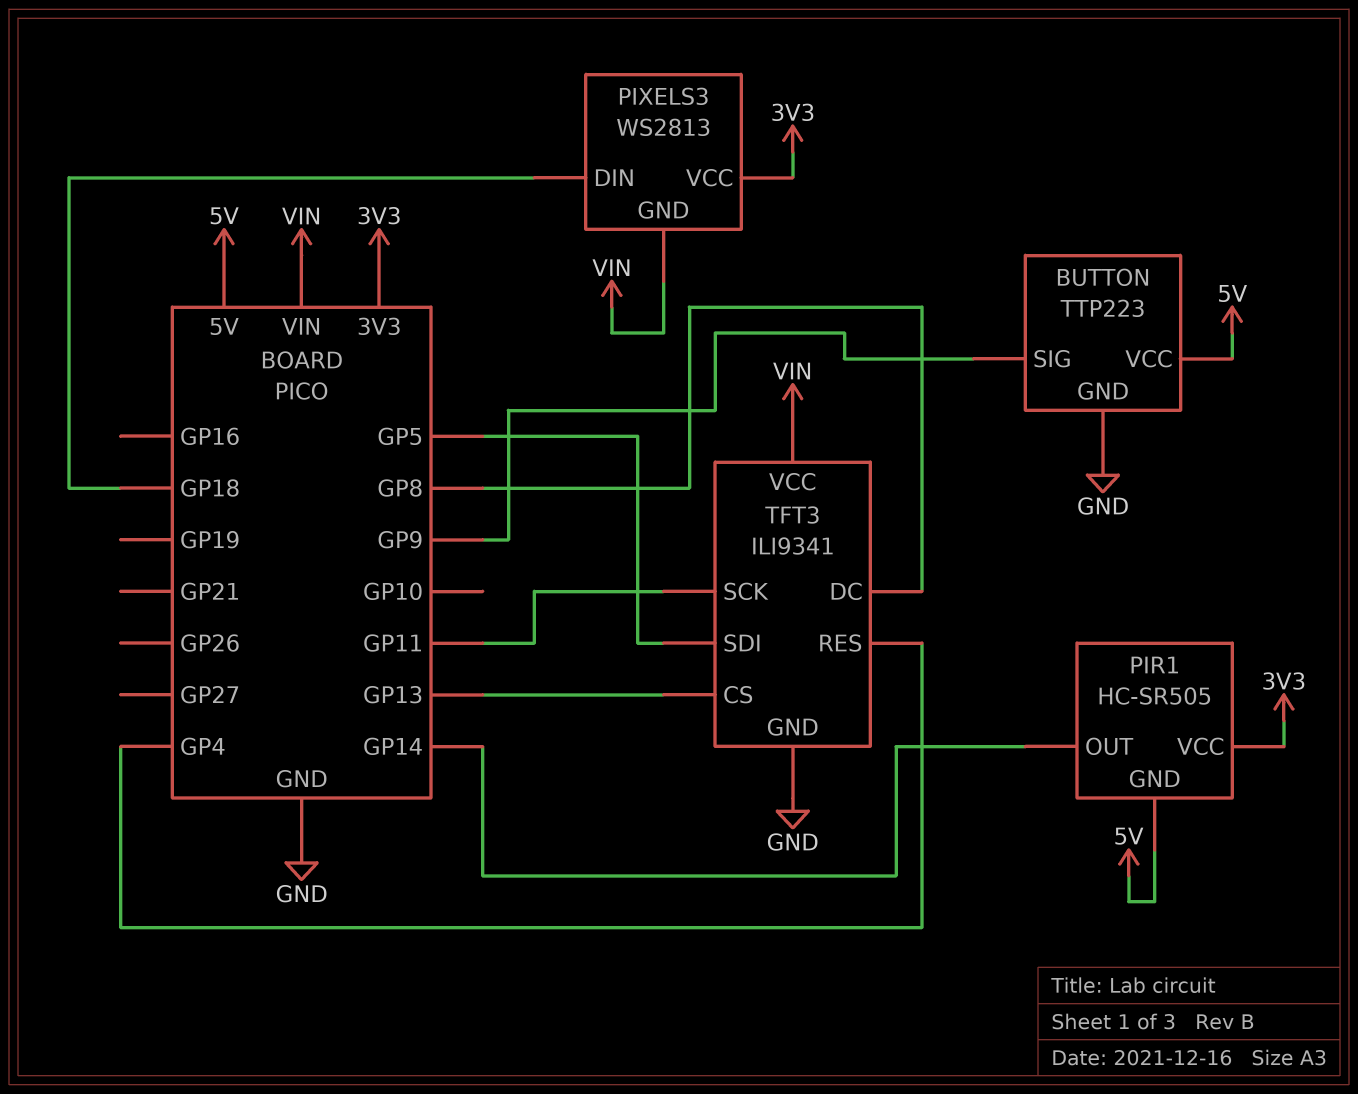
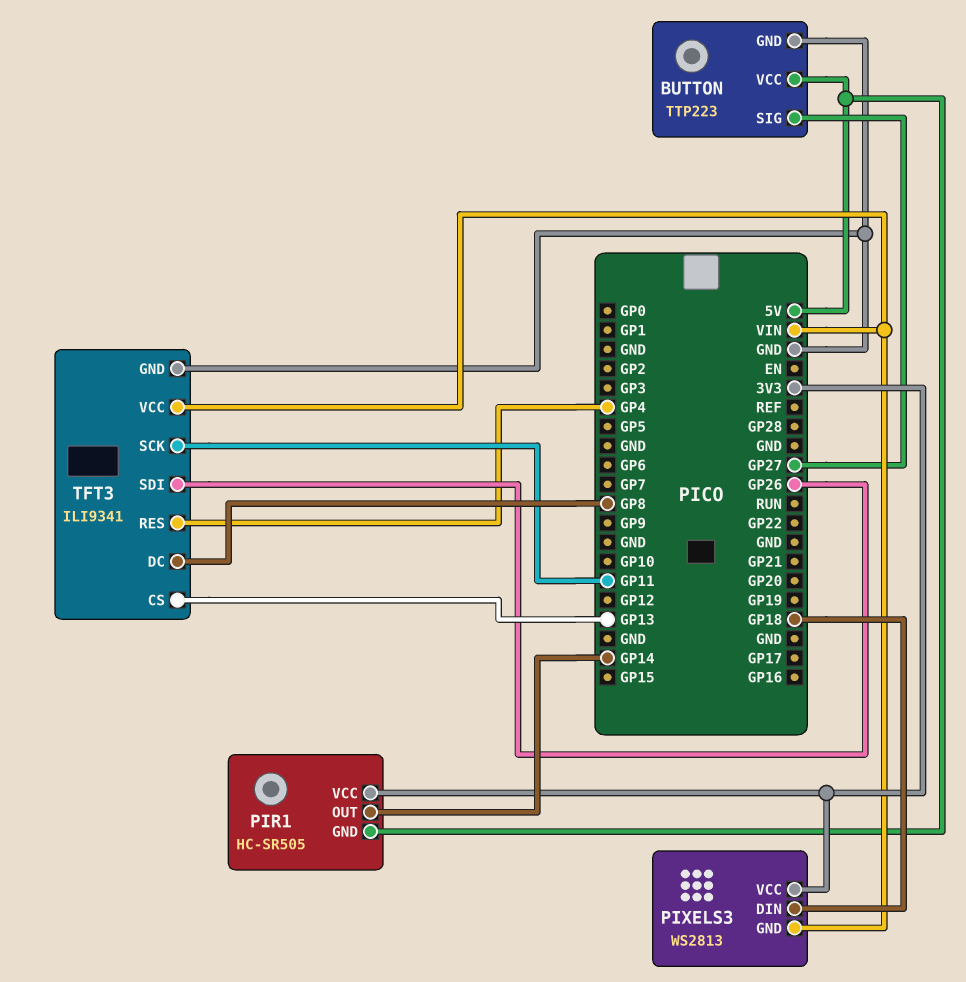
BUTTON pin SIG: GP9 -> GP27
TFT3 pin SDI: GP5 -> GP26

